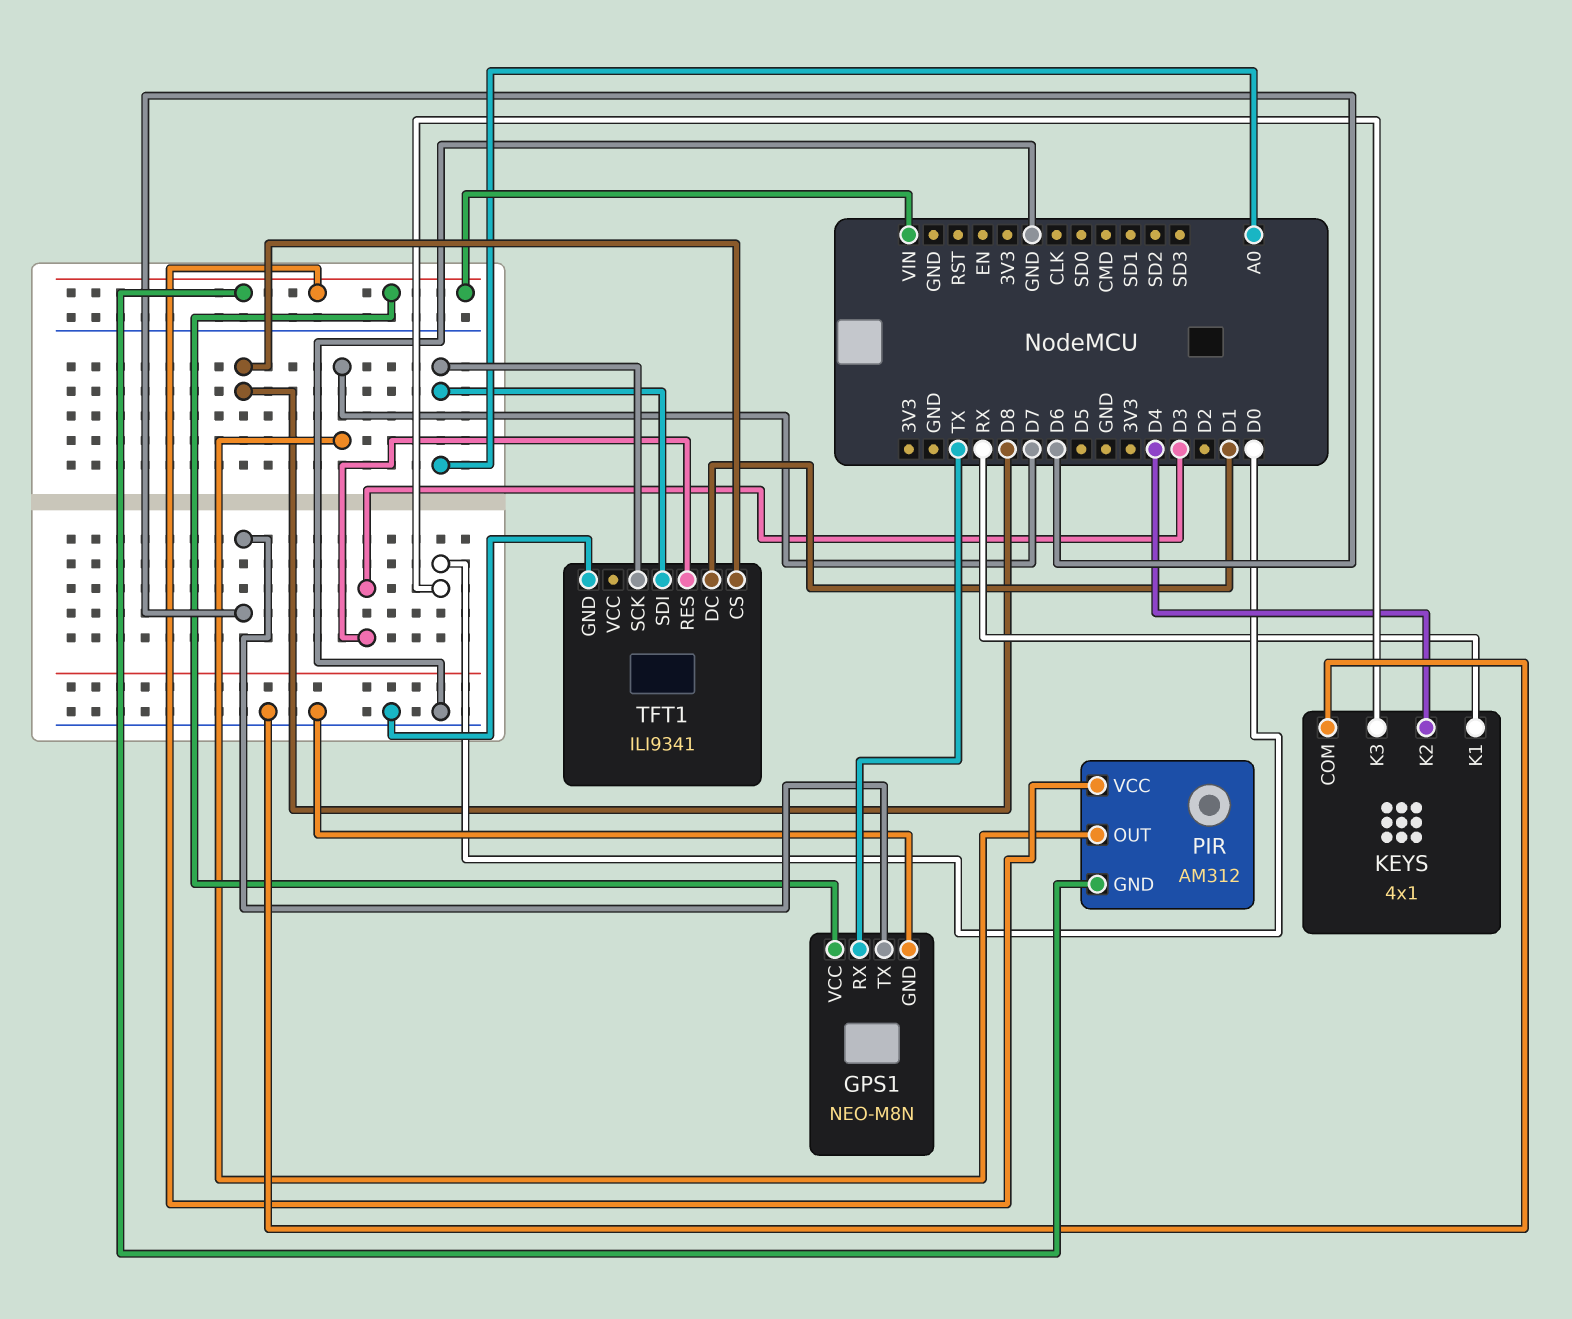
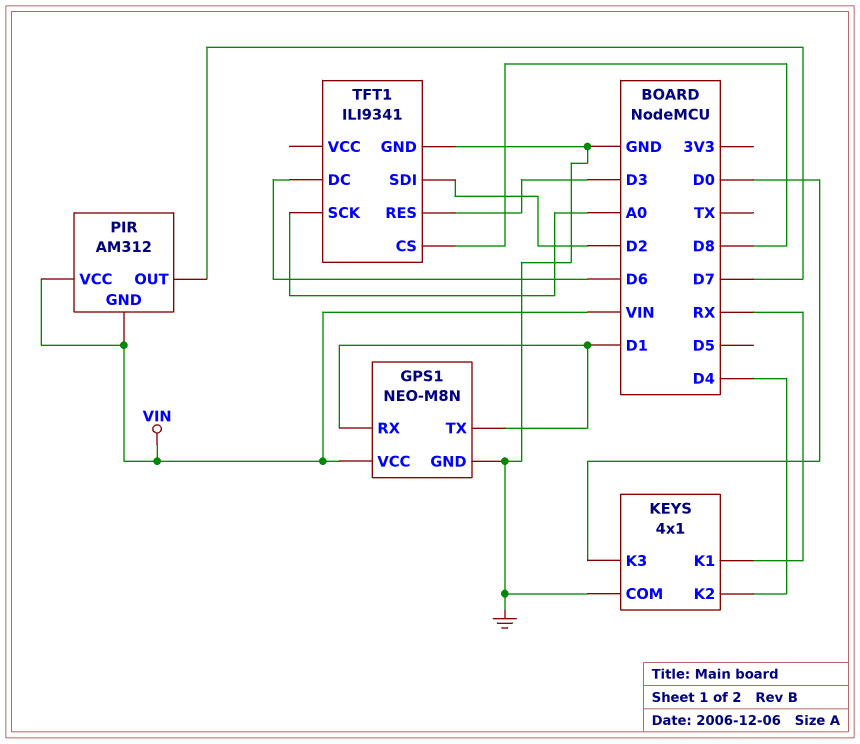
GPS1 pin RX: TX -> D1
GPS1 pin TX: D6 -> D1
TFT1 pin DC: D1 -> D6
TFT1 pin SDI: A0 -> D2

